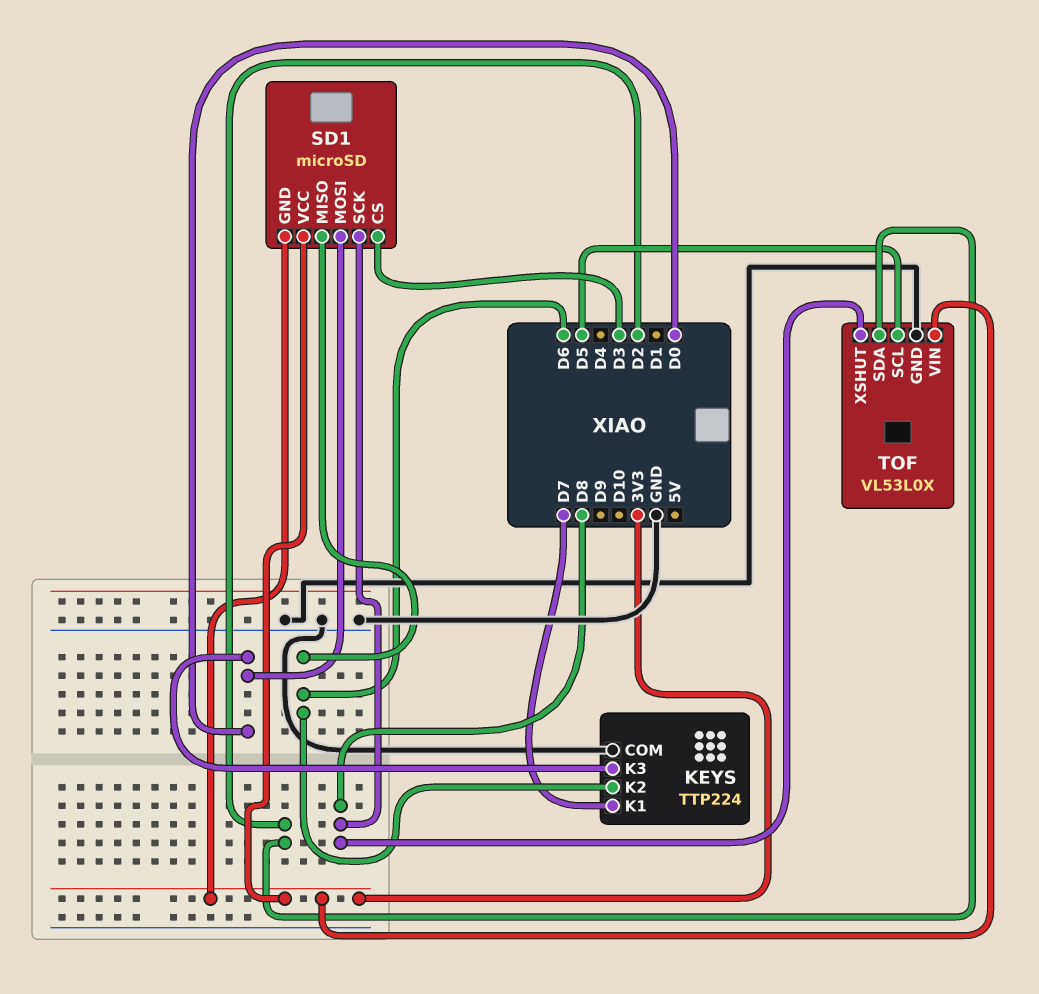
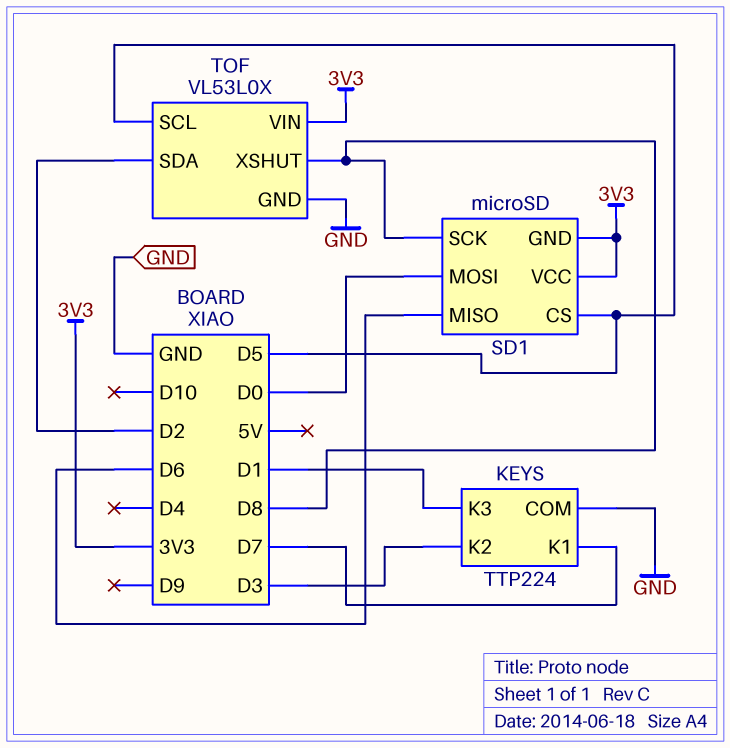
KEYS pin K2: D6 -> D3
KEYS pin K3: D0 -> D1
SD1 pin CS: D3 -> D5

